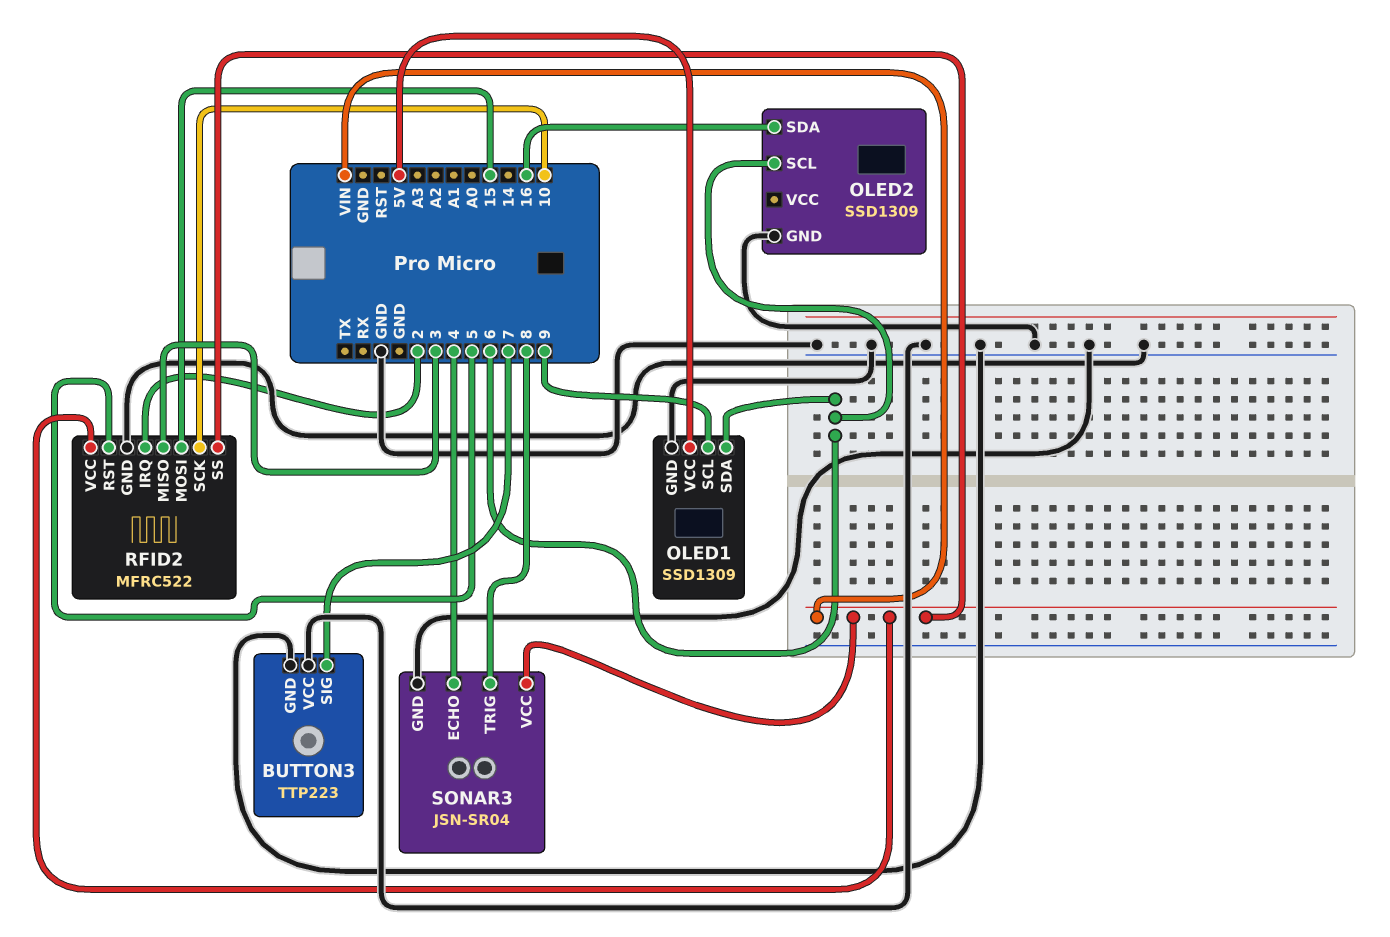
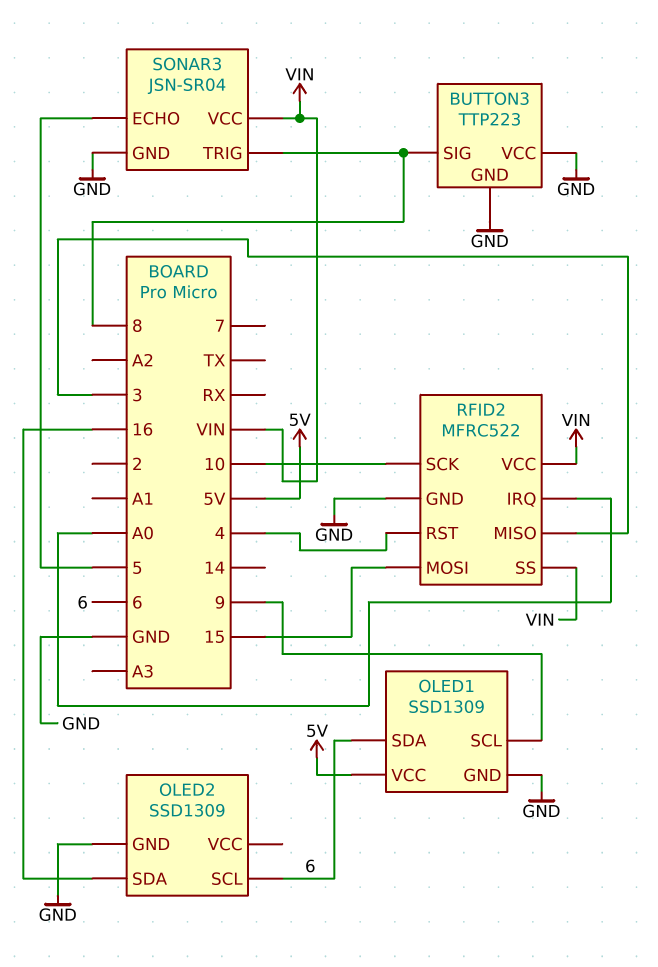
BUTTON3 pin SIG: 7 -> 8
RFID2 pin IRQ: 2 -> A0
RFID2 pin RST: 5 -> 4
SONAR3 pin ECHO: 4 -> 5

